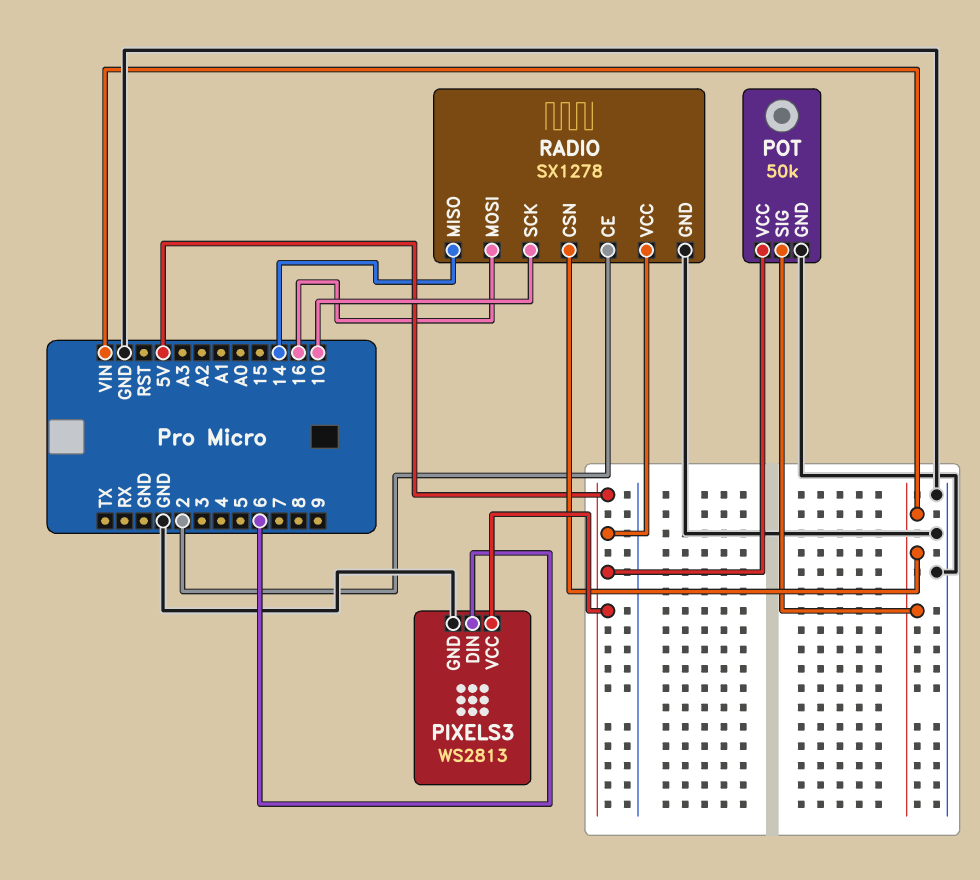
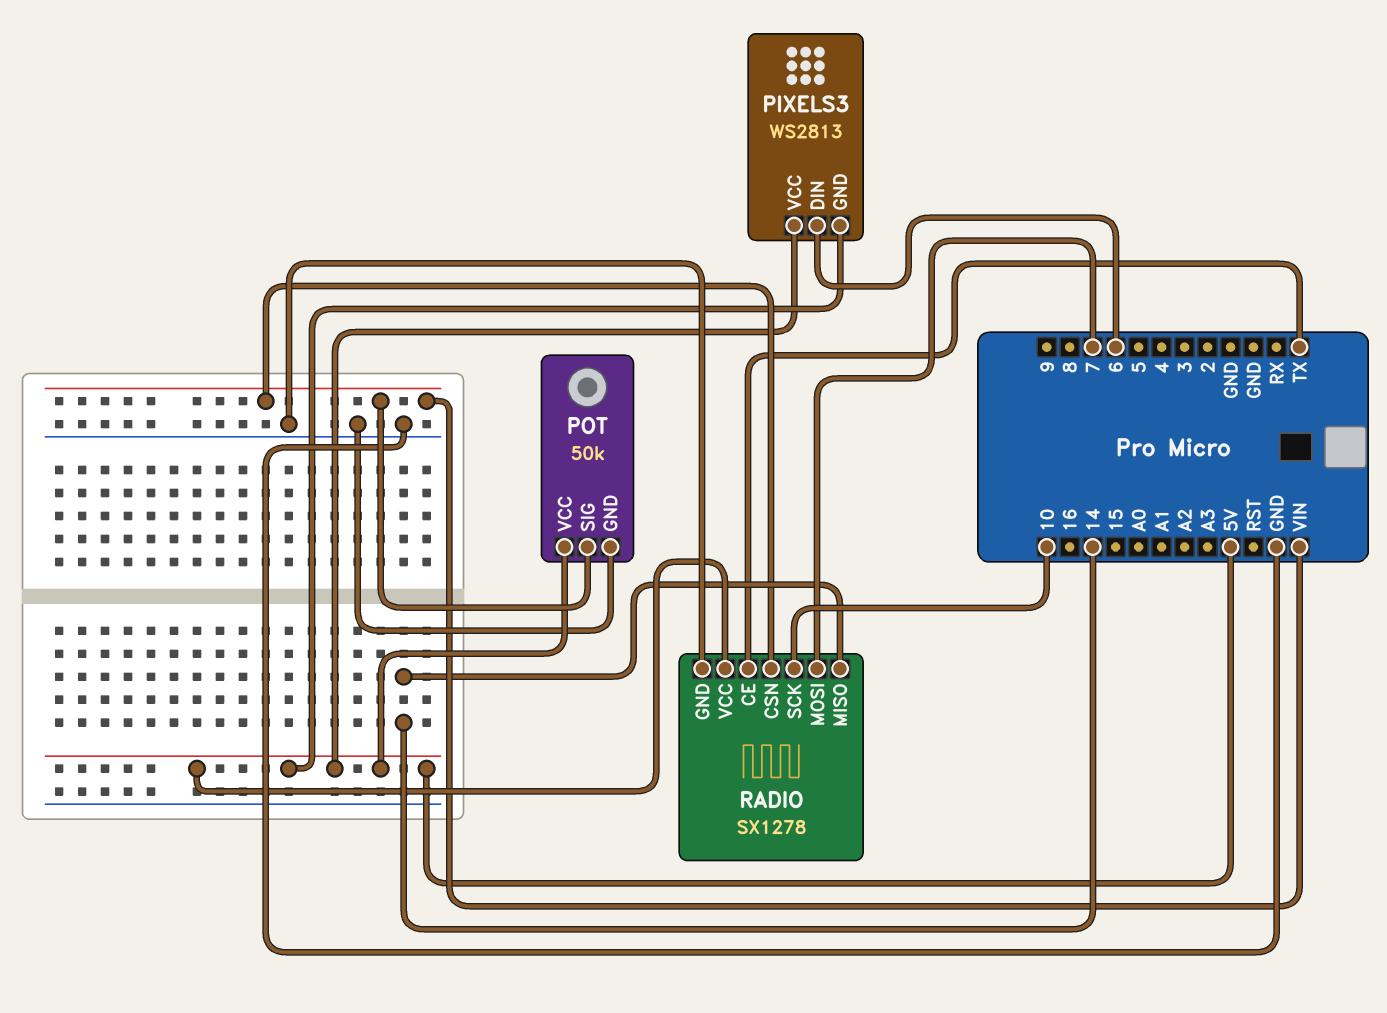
PIXELS3 pin GND: GND -> 5V
RADIO pin CE: 2 -> TX
RADIO pin MOSI: 16 -> 7

